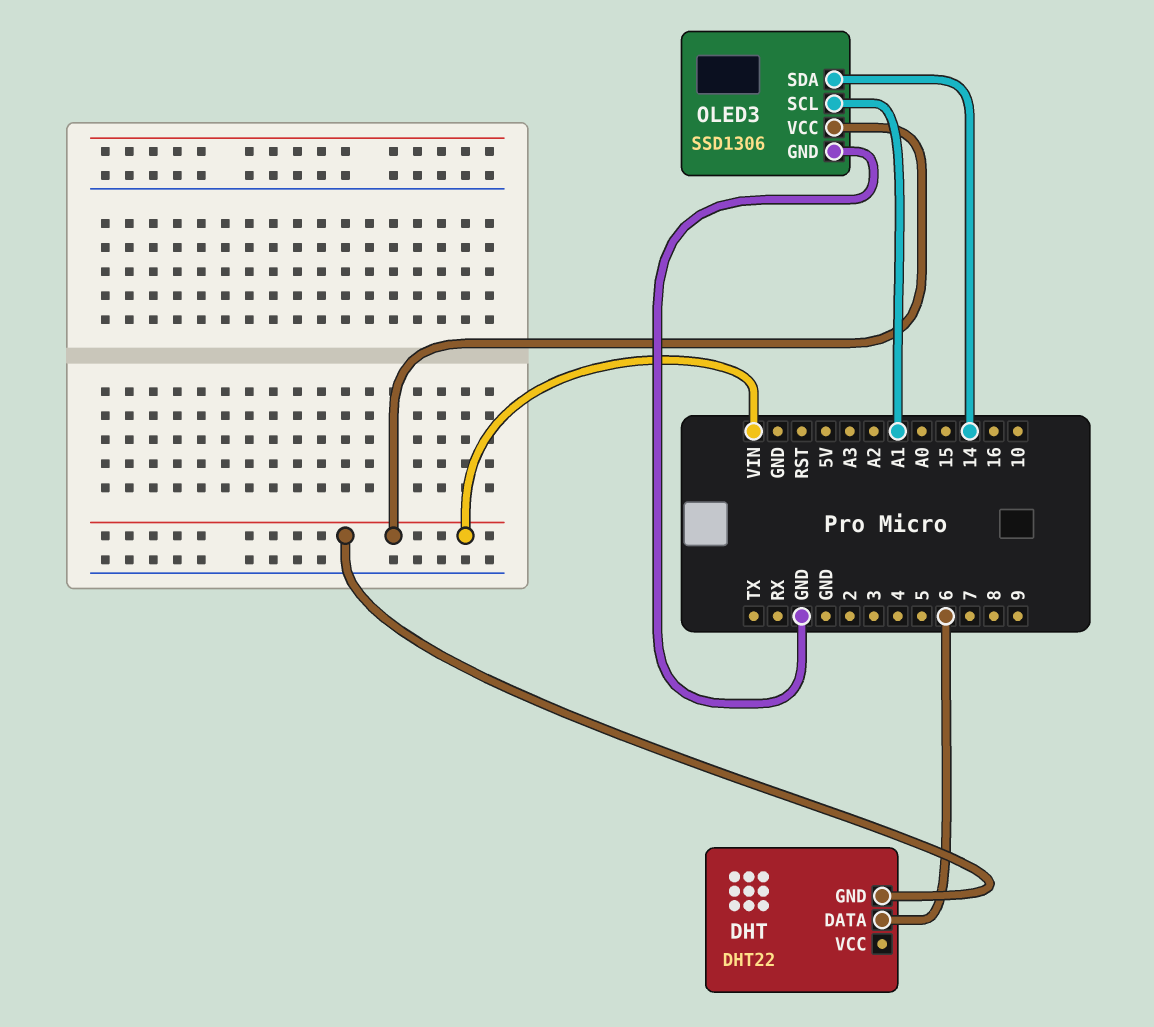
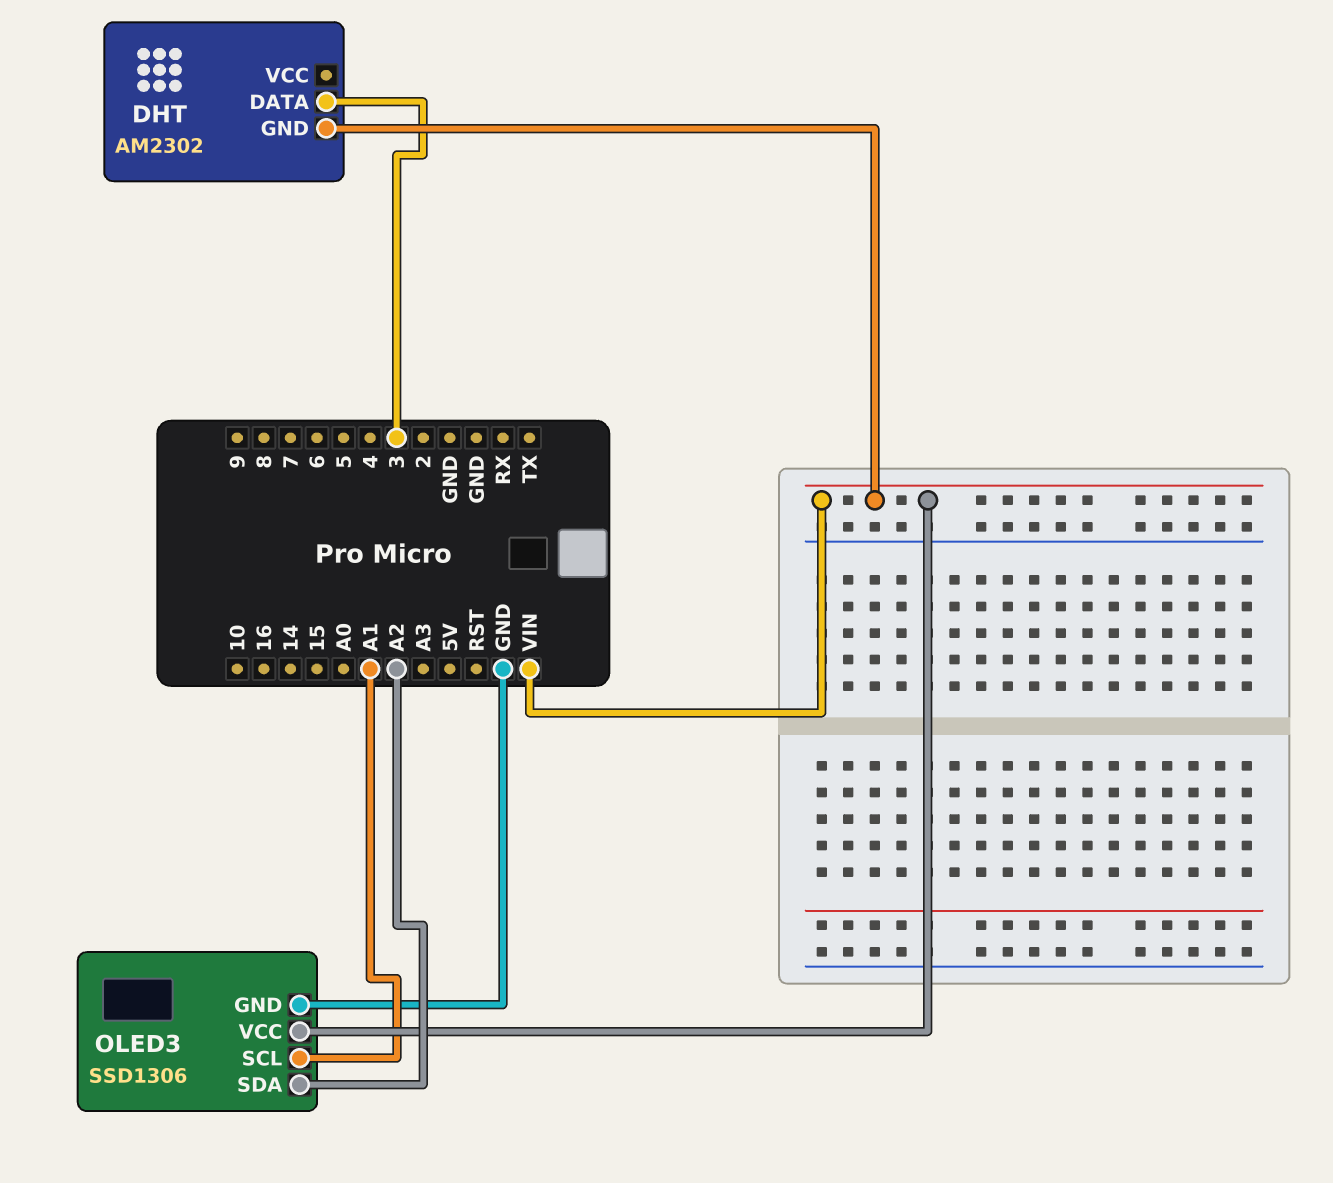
DHT: DHT22 -> AM2302
DHT pin DATA: 6 -> 3
OLED3 pin SDA: 14 -> A2

